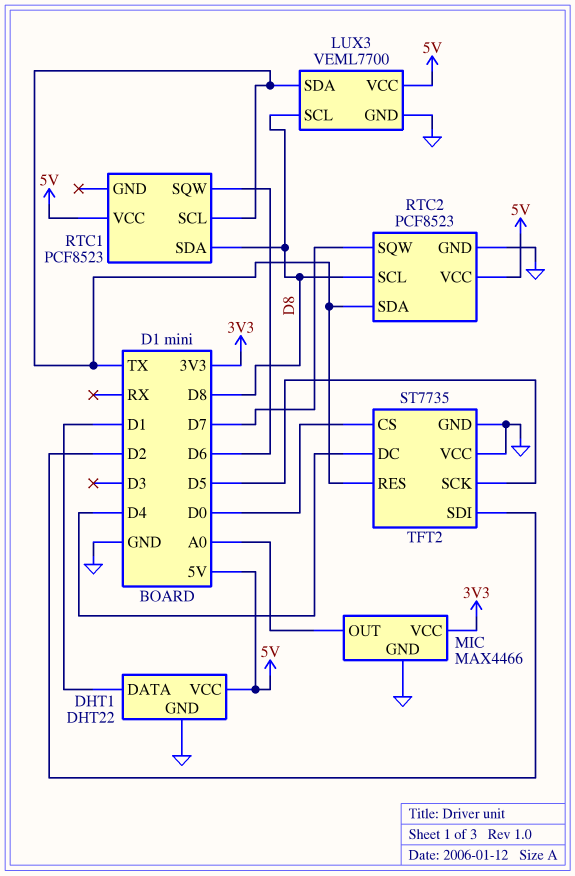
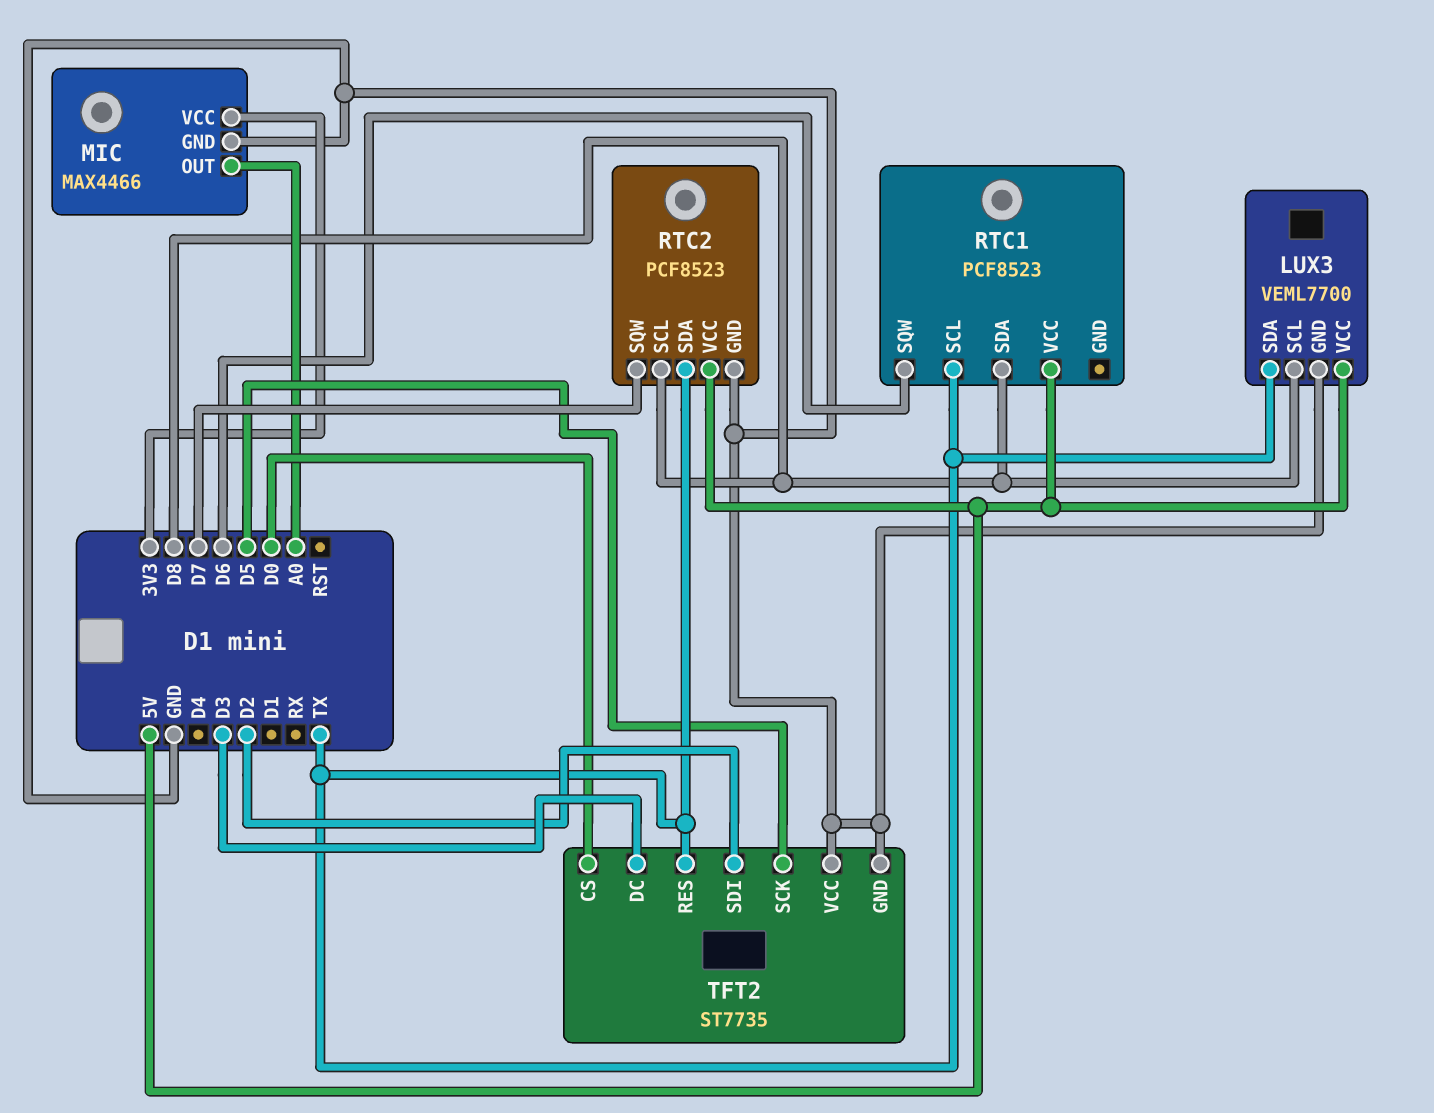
DHT1: DHT22 -> none
DHT1 pin DATA: D1 -> none
DHT1 pin GND: GND -> none
DHT1 pin VCC: 5V -> none
TFT2 pin DC: D4 -> D3

